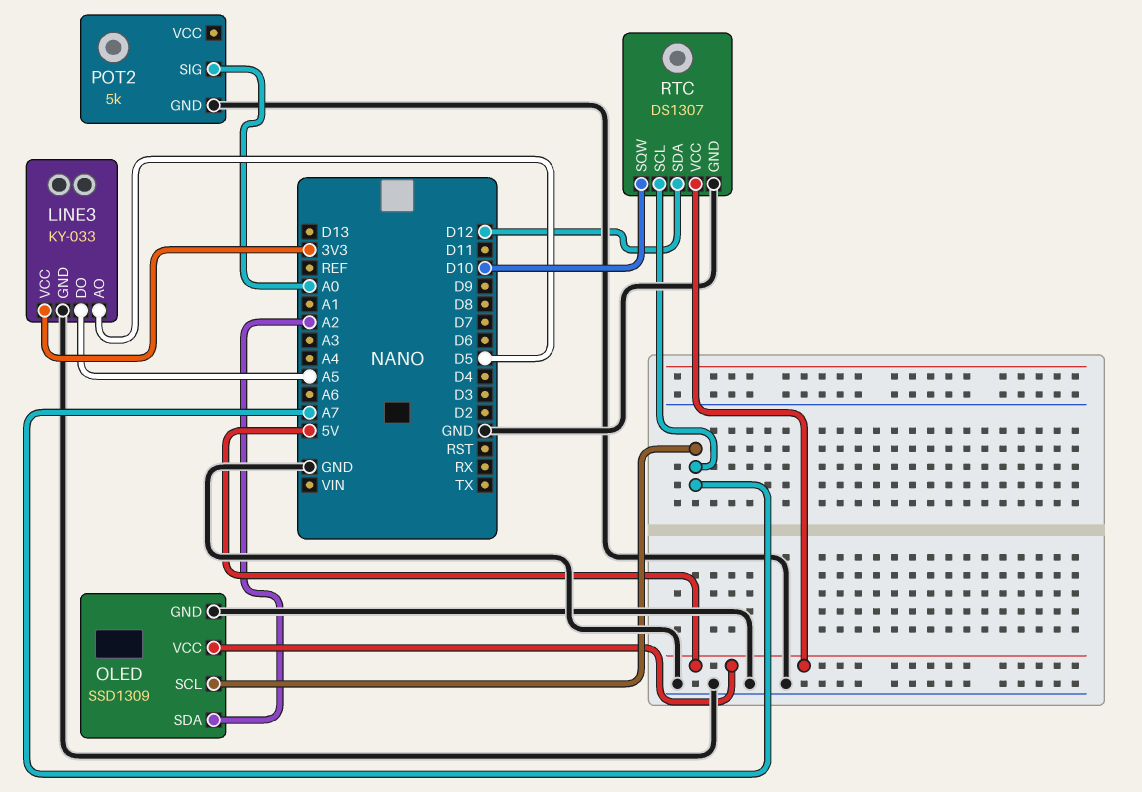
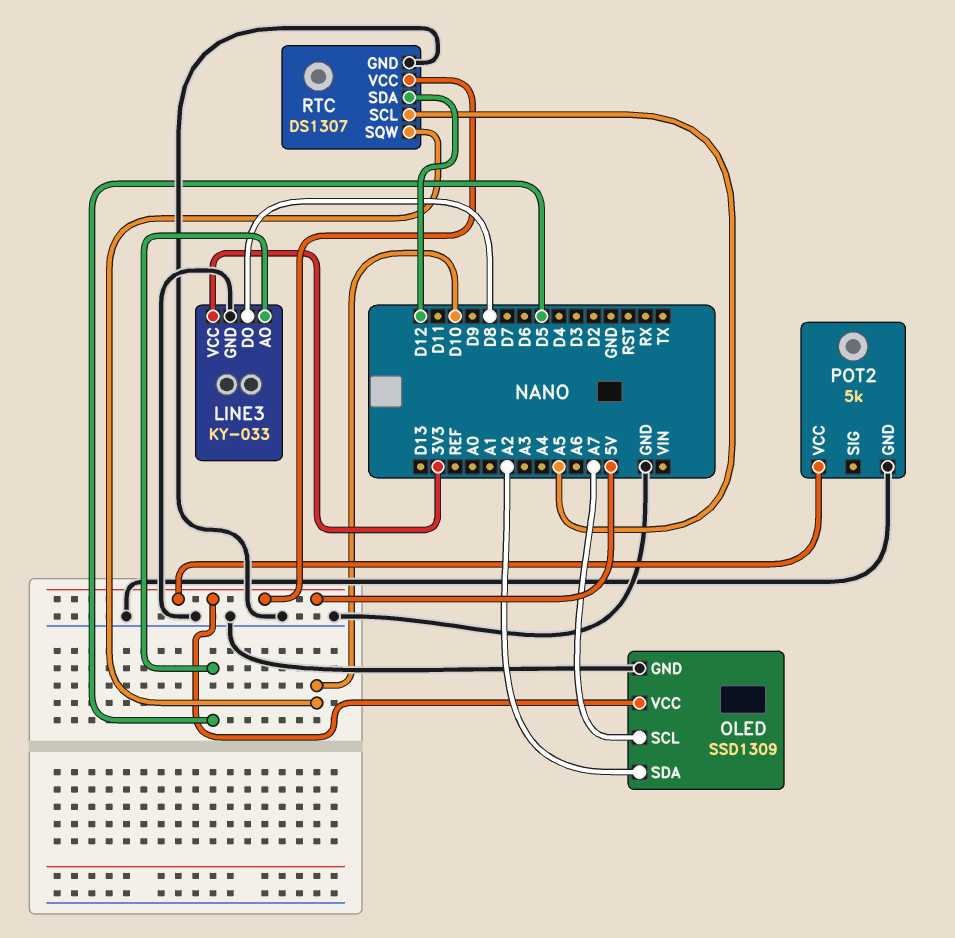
LINE3 pin DO: A5 -> D8
POT2 pin SIG: A0 -> none
POT2 pin VCC: none -> 5V
RTC pin SCL: A7 -> A5

